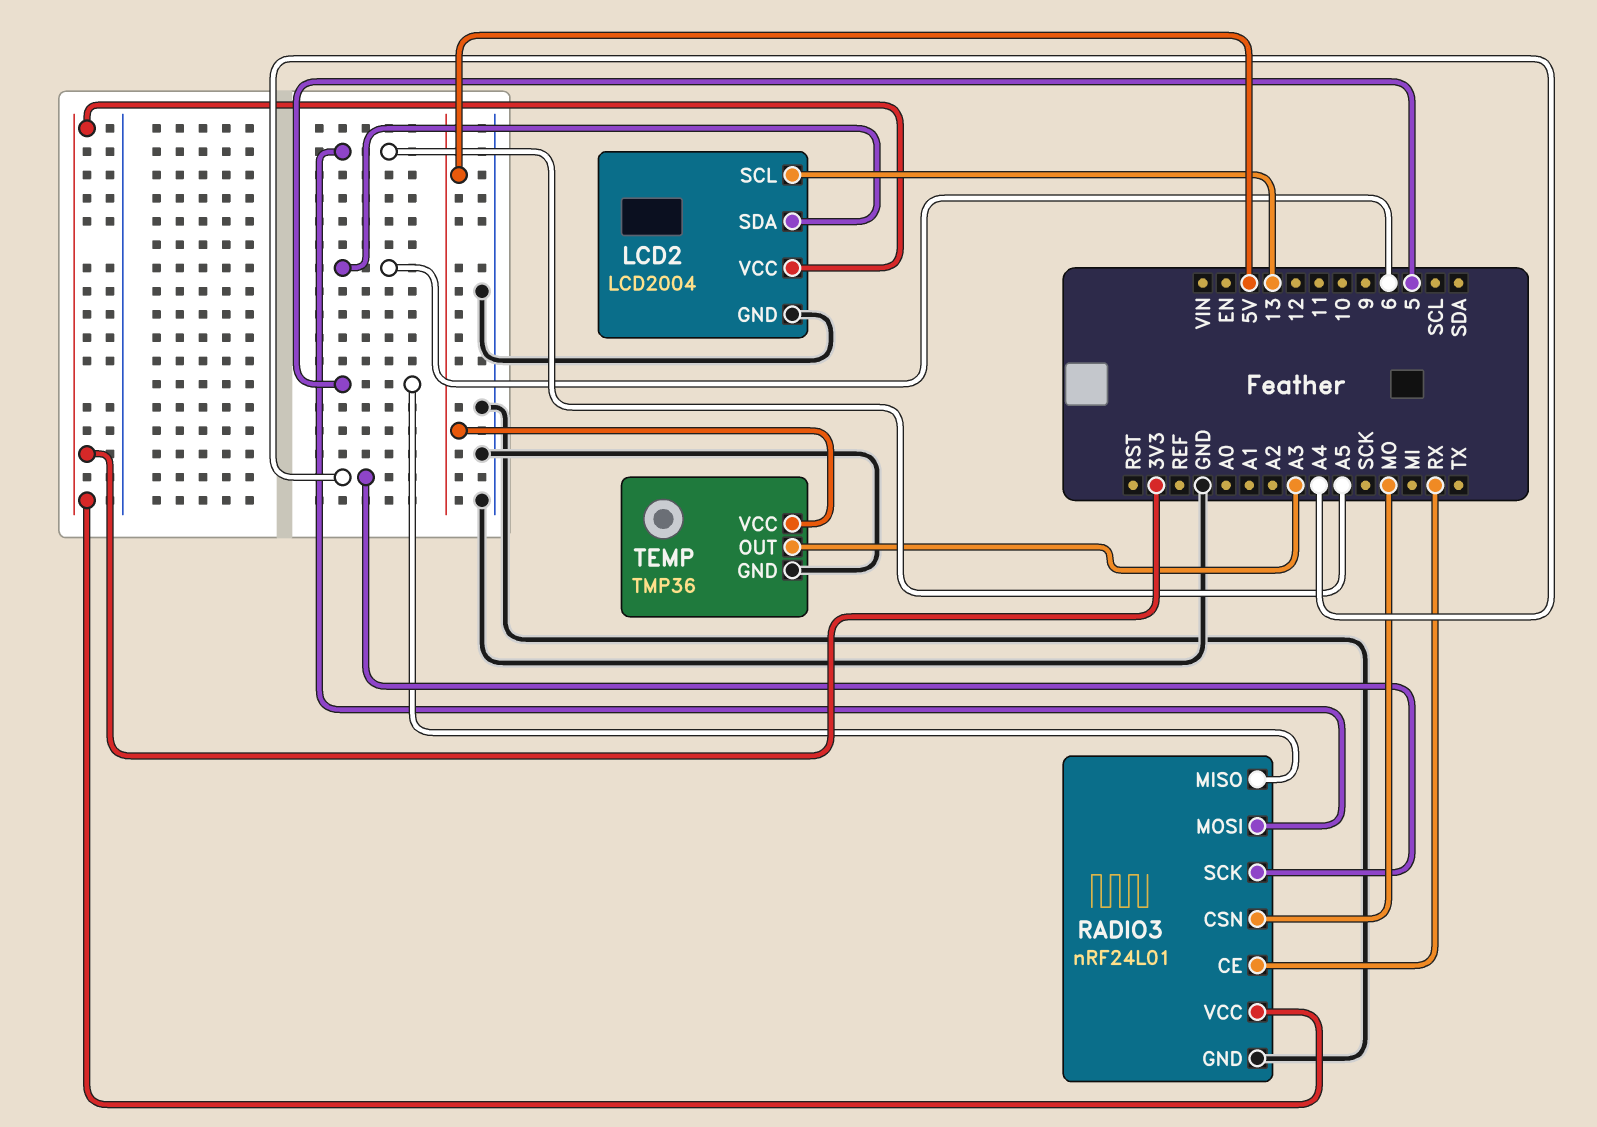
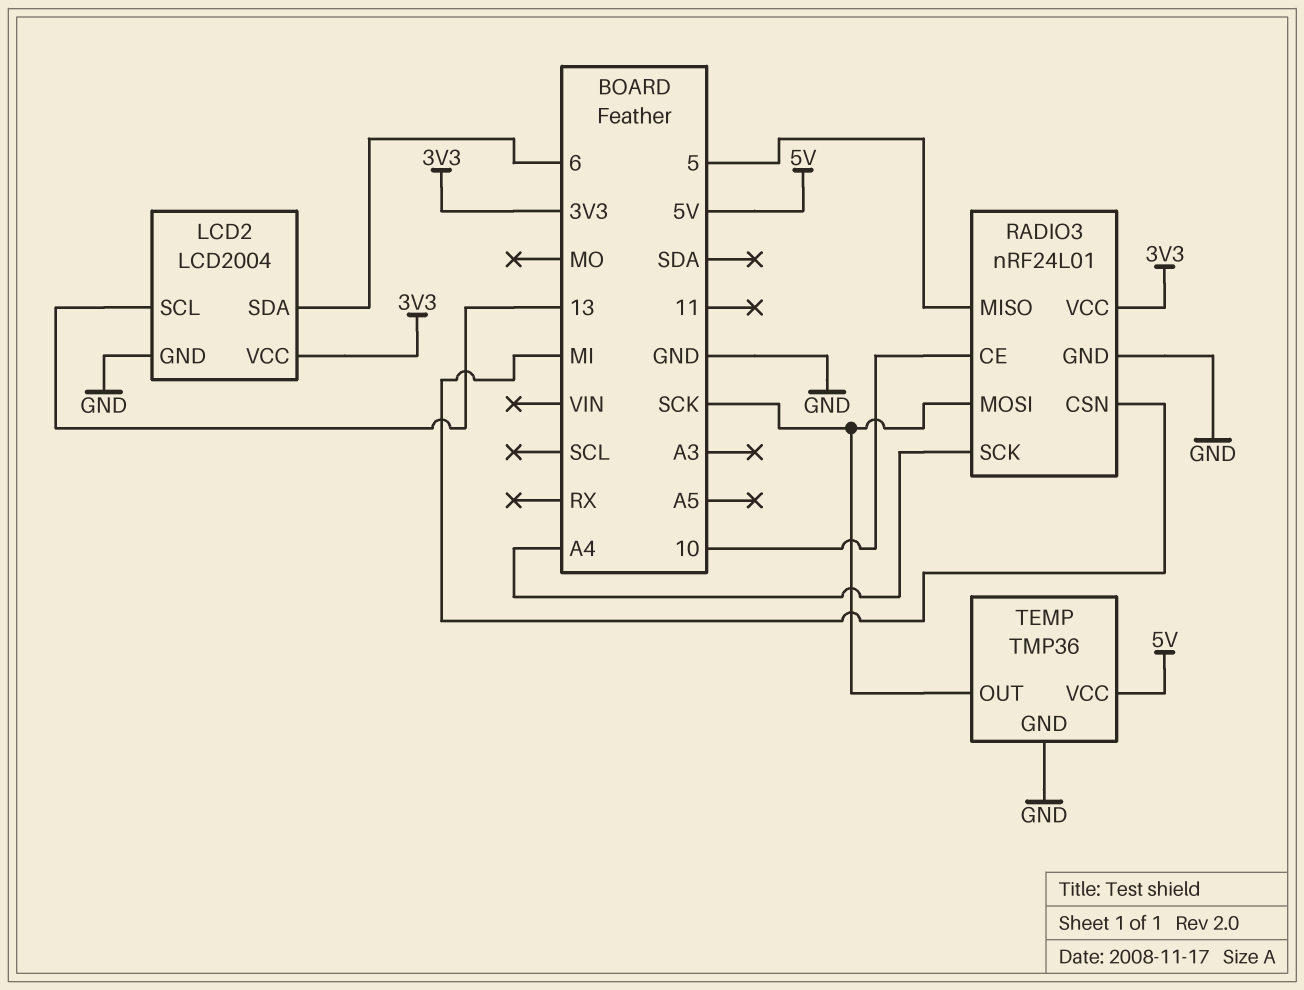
RADIO3 pin CE: RX -> 10
RADIO3 pin CSN: MO -> MI
RADIO3 pin MOSI: A5 -> SCK
TEMP pin OUT: A3 -> SCK

